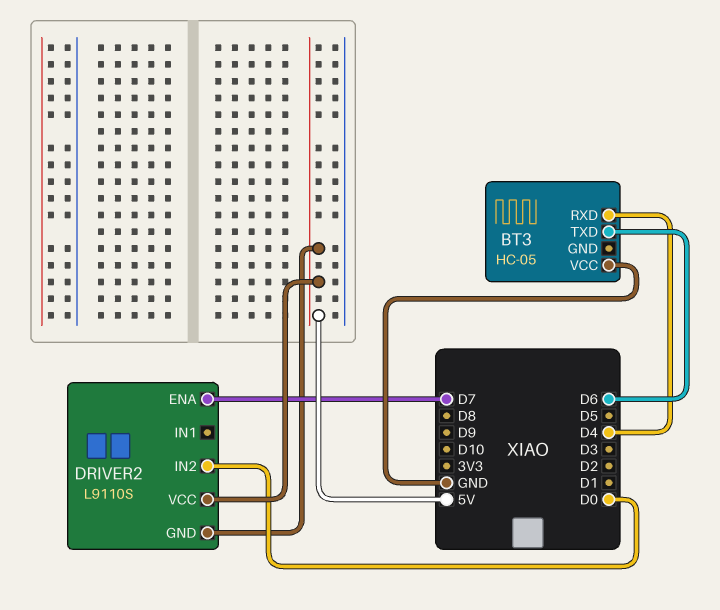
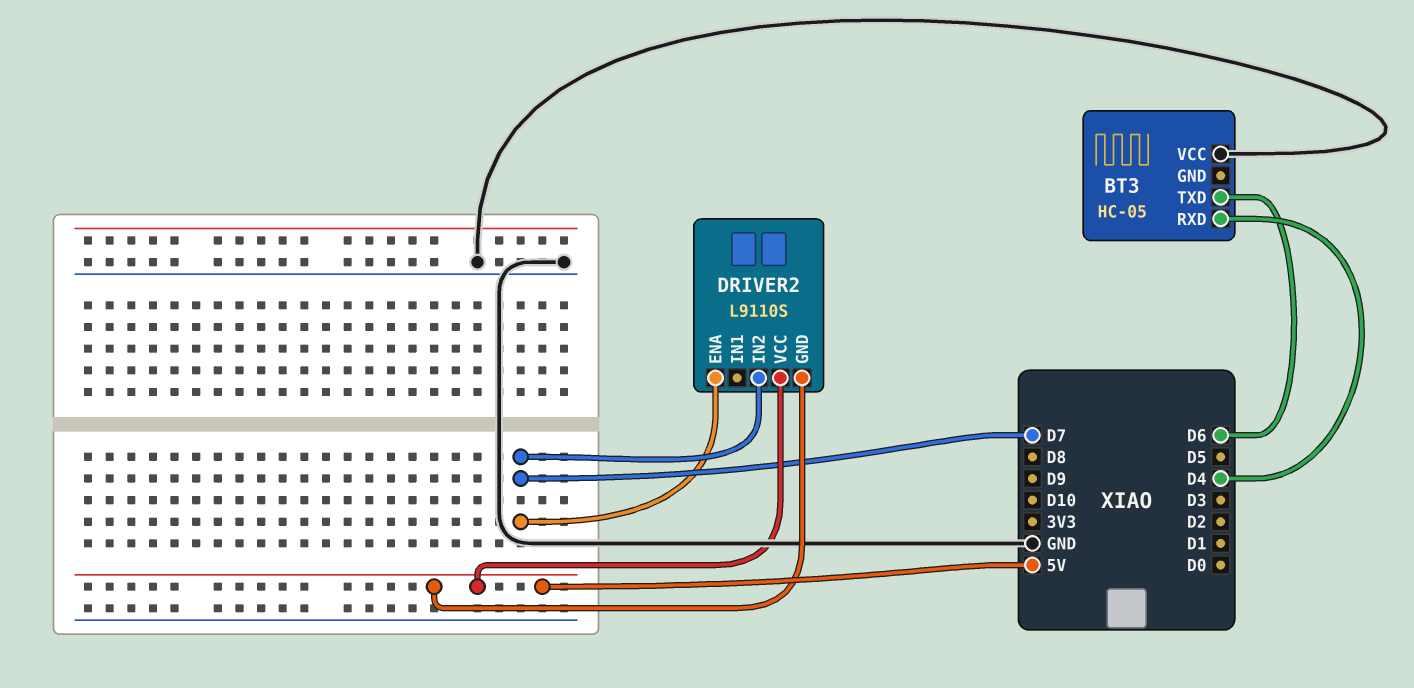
DRIVER2 pin IN2: D0 -> D7

